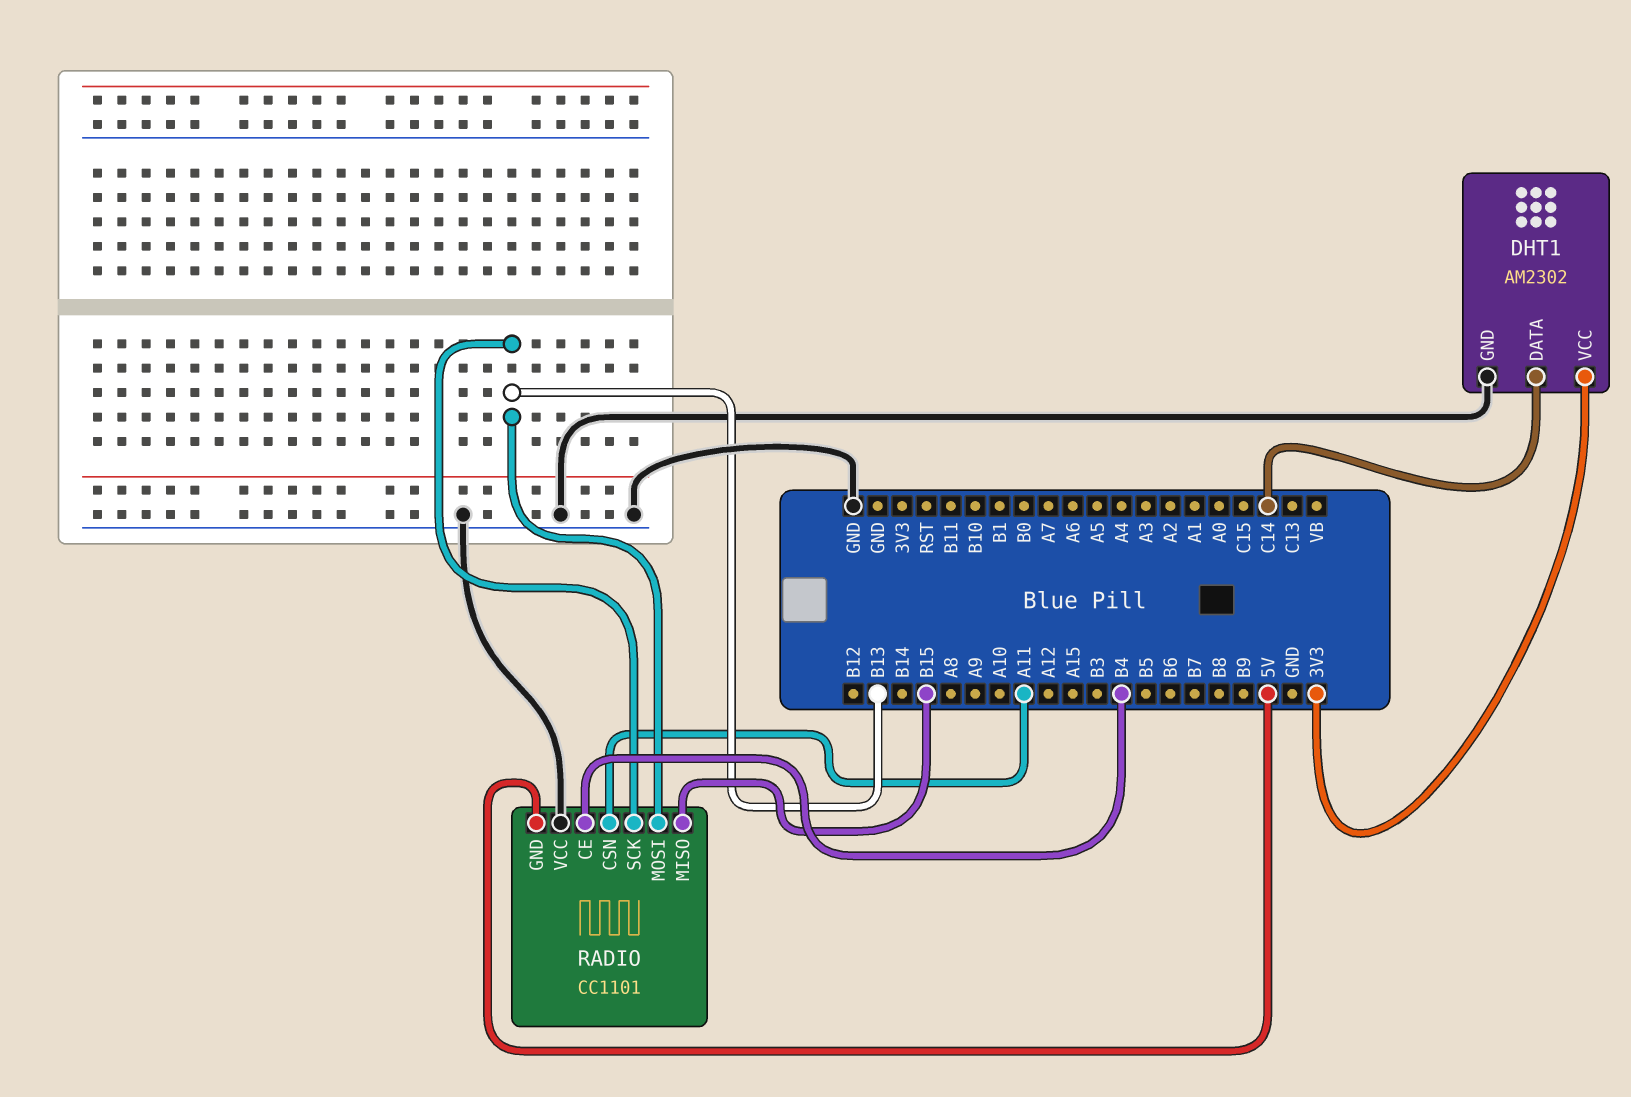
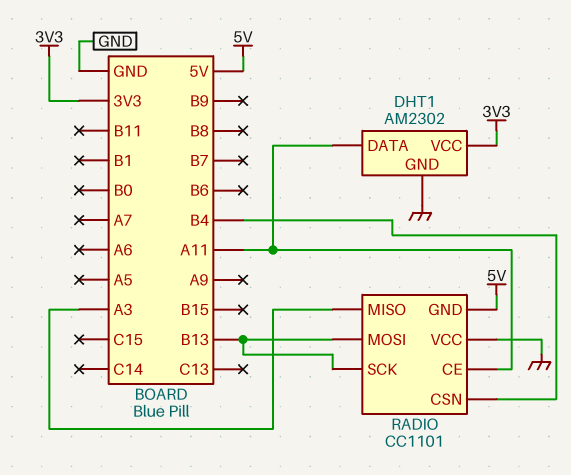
DHT1 pin DATA: C14 -> A11
RADIO pin CE: B4 -> A11
RADIO pin CSN: A11 -> B4
RADIO pin MISO: B15 -> A3

